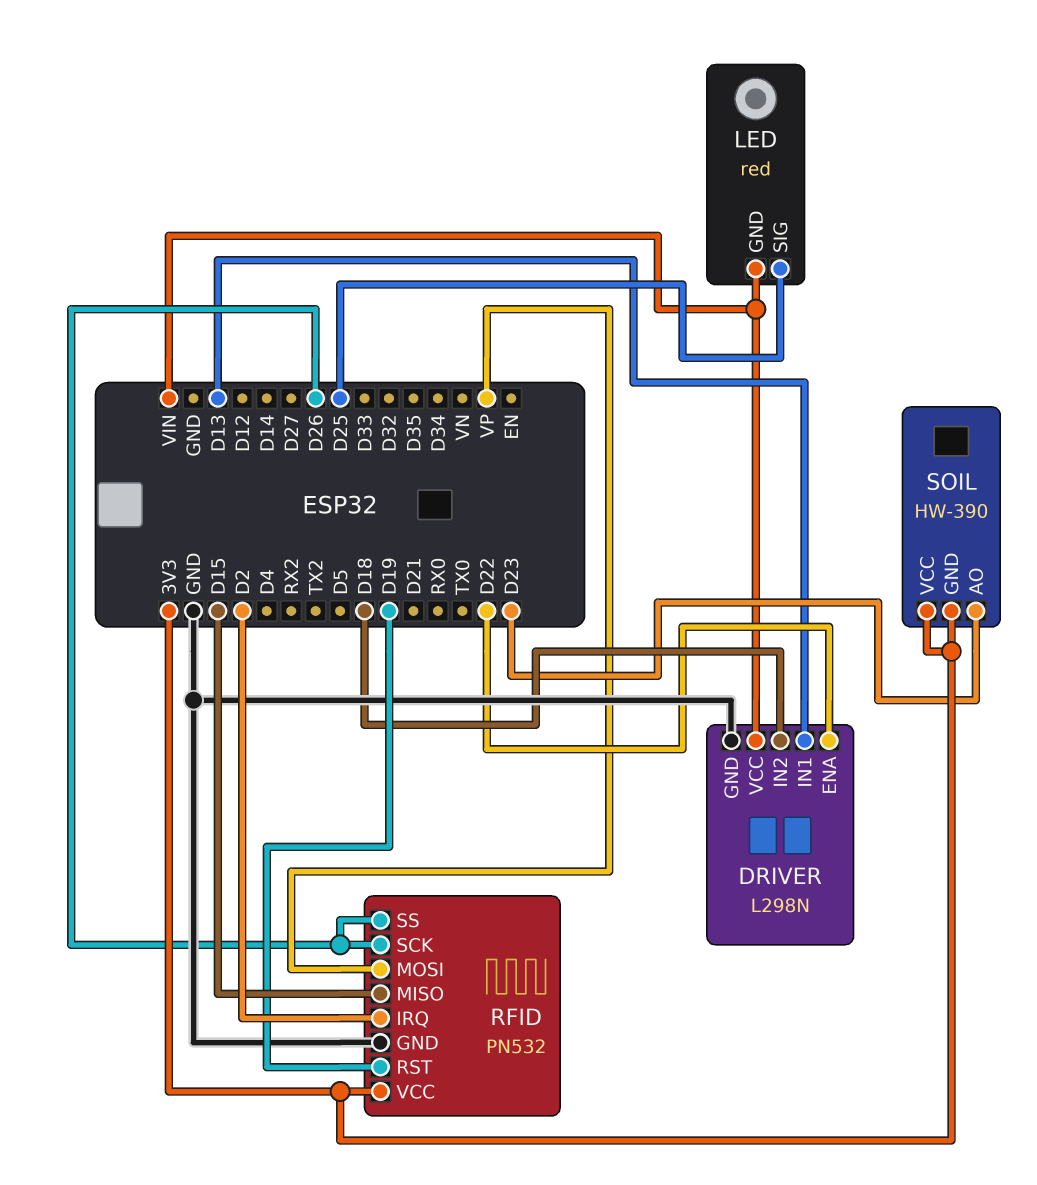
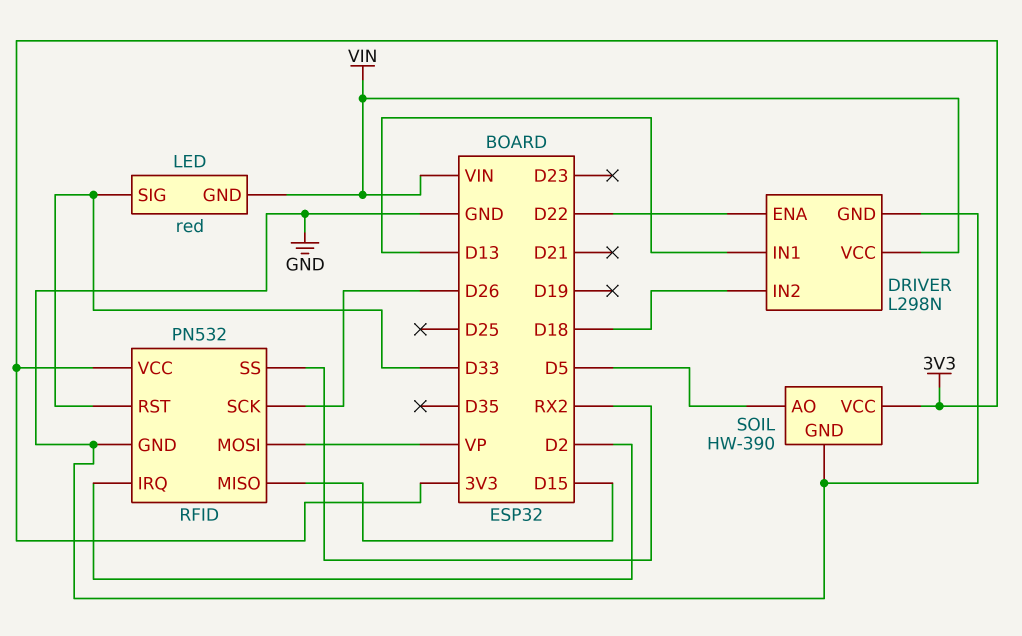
LED pin SIG: D25 -> D33
RFID pin RST: D19 -> D33
RFID pin SS: D26 -> RX2
SOIL pin AO: D23 -> D5
SOIL pin GND: 3V3 -> GND

